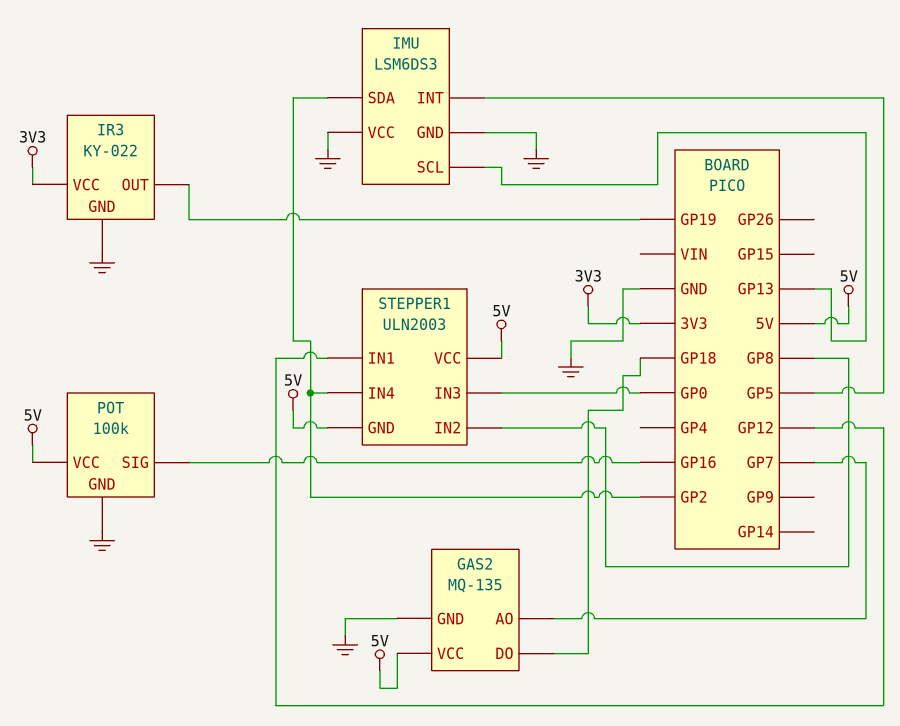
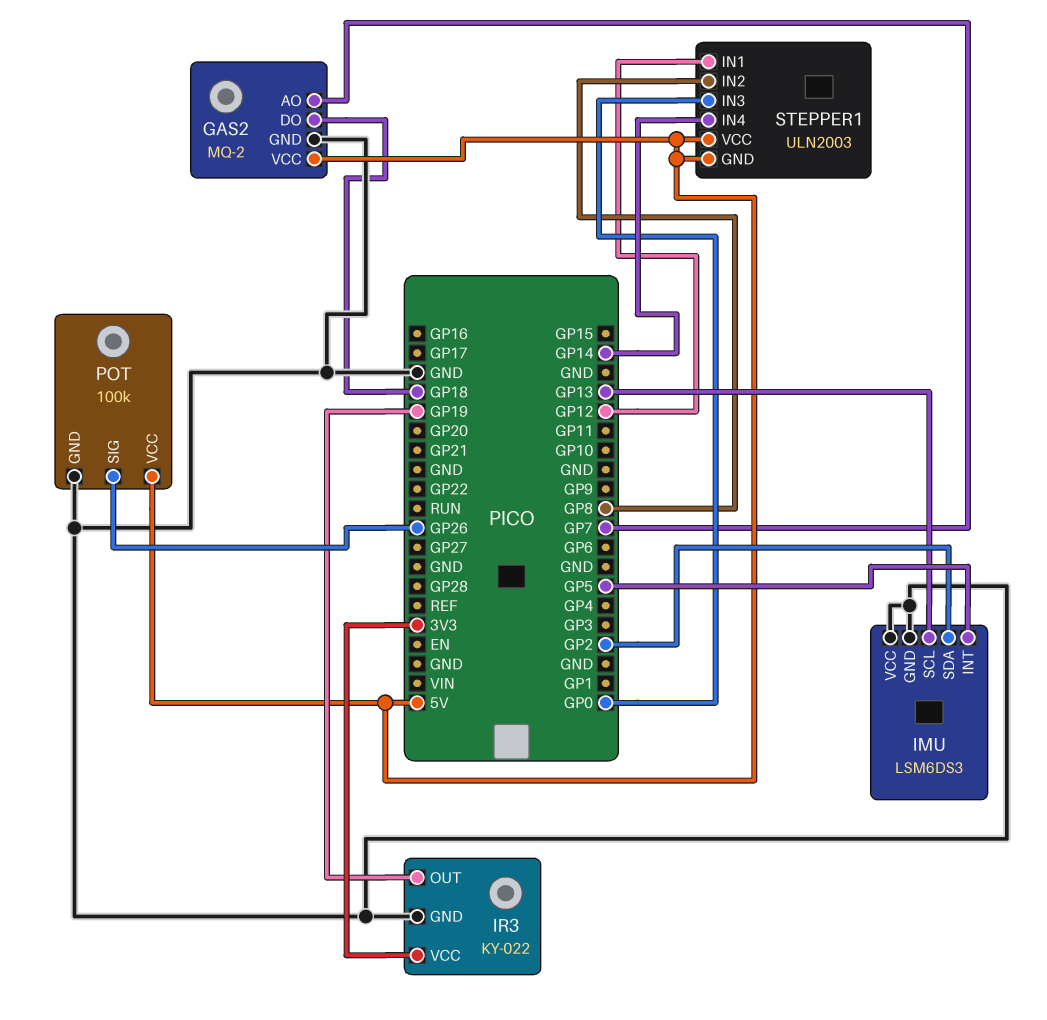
GAS2: MQ-135 -> MQ-2
POT pin SIG: GP16 -> GP26
STEPPER1 pin IN4: GP2 -> GP14

